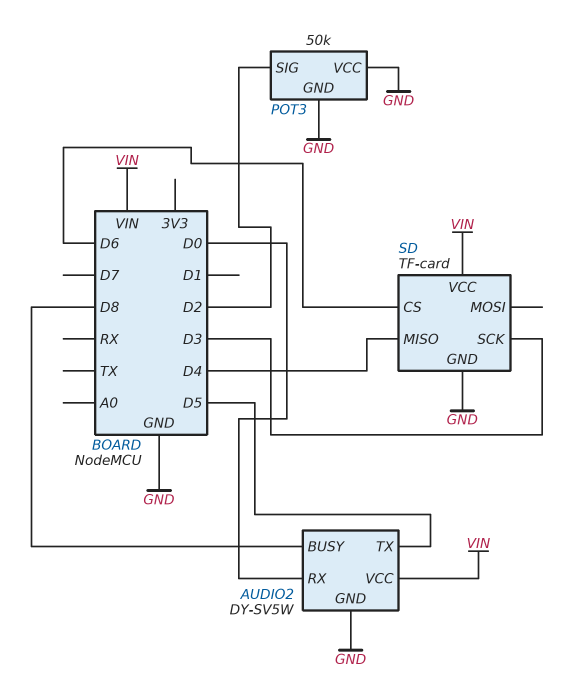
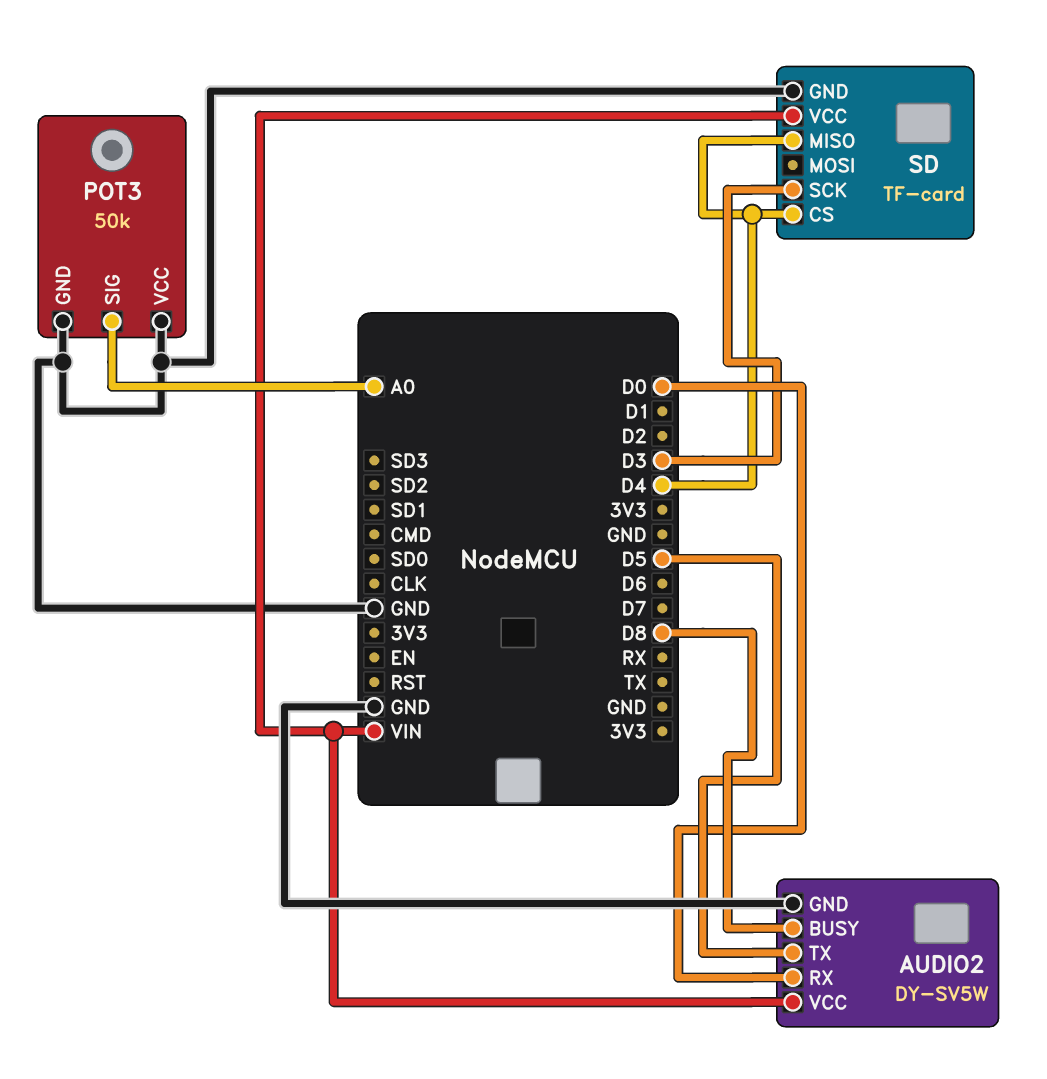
POT3 pin SIG: D2 -> A0
SD pin CS: D6 -> D4

